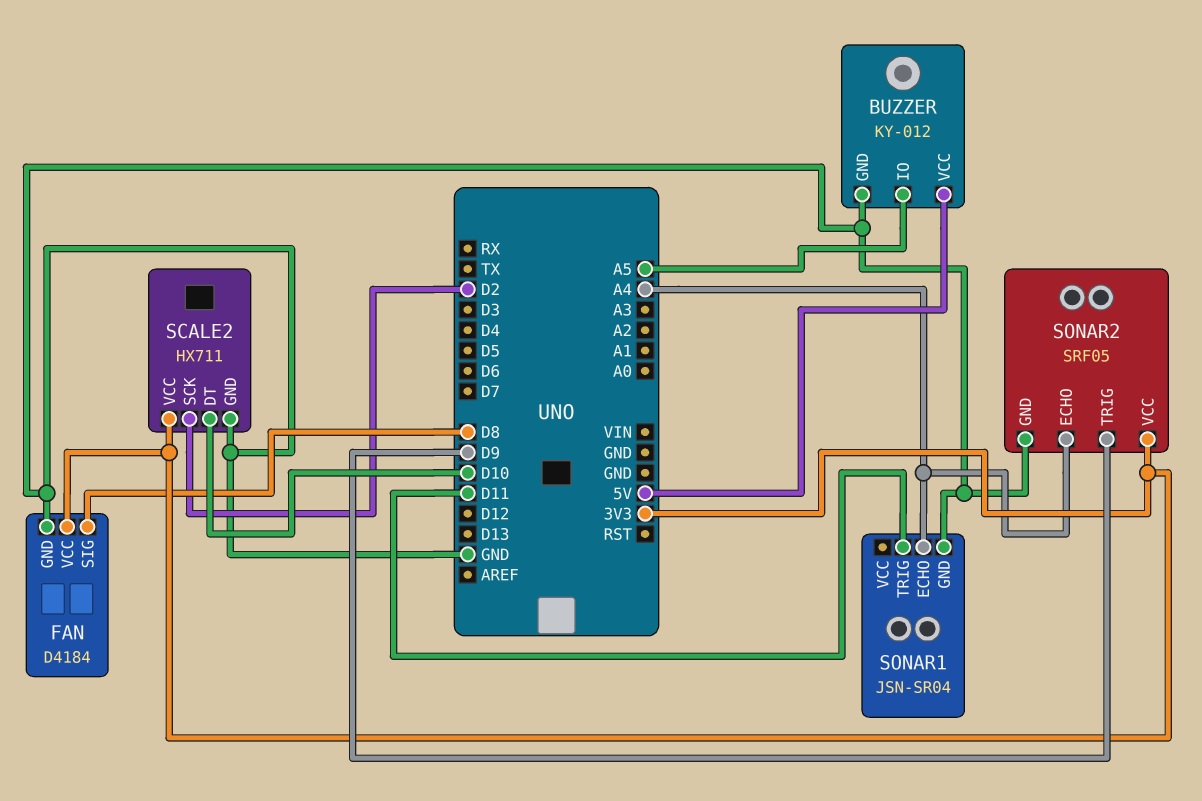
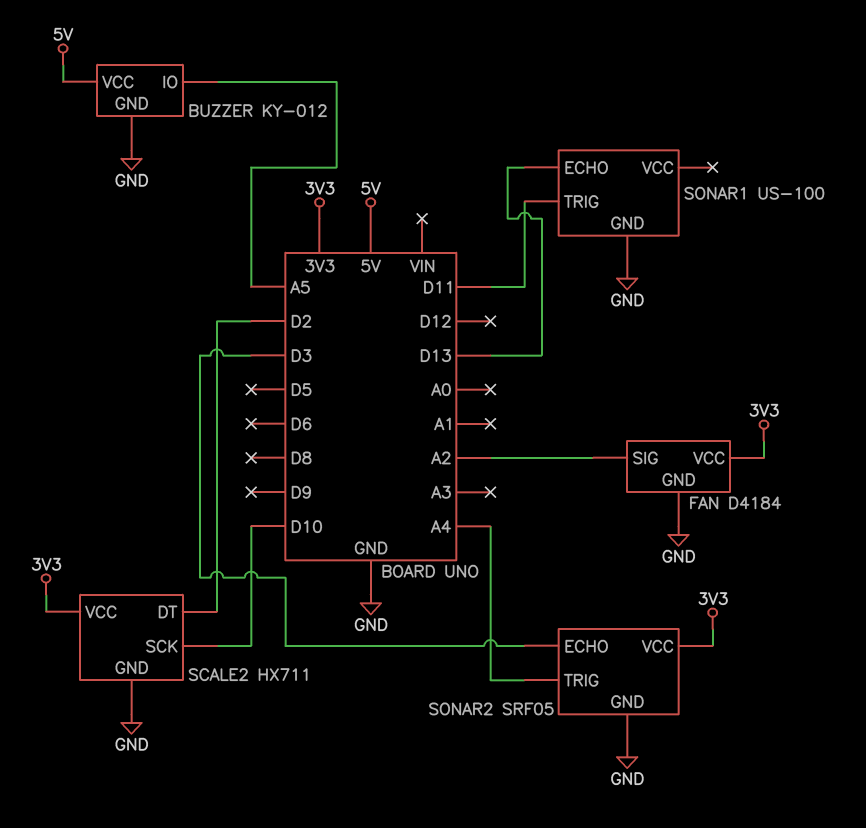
FAN pin SIG: D8 -> A2
SCALE2 pin DT: D10 -> D2
SCALE2 pin SCK: D2 -> D10
SONAR1: JSN-SR04 -> US-100
SONAR1 pin ECHO: A4 -> D13
SONAR2 pin ECHO: A4 -> D3
SONAR2 pin TRIG: D9 -> A4

